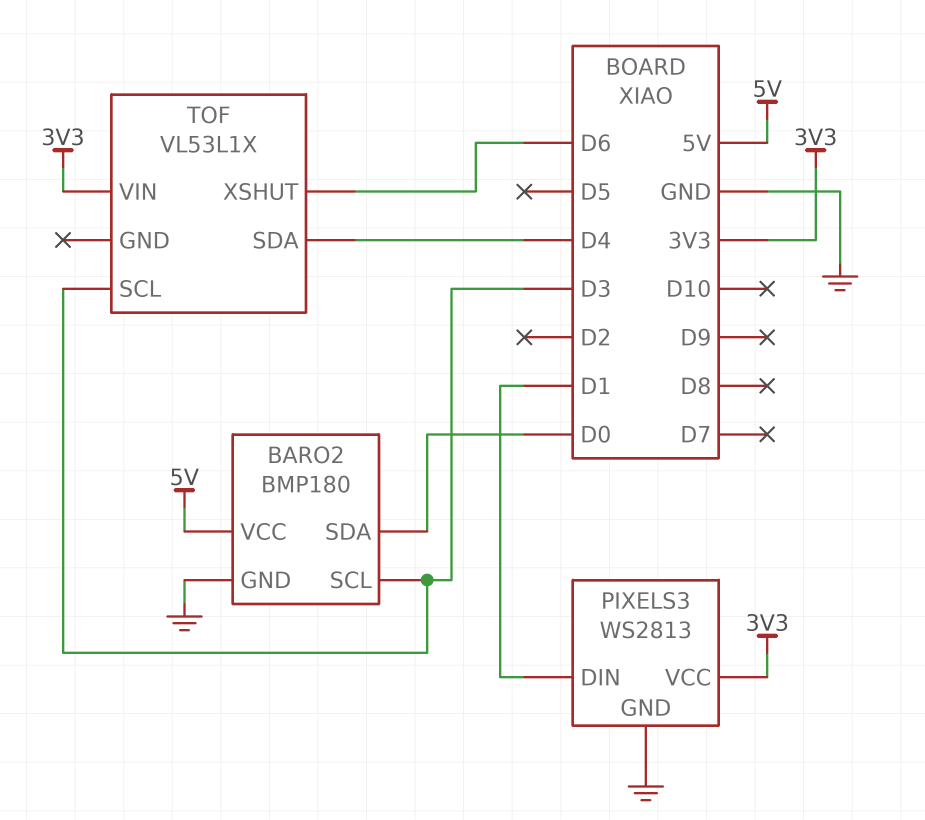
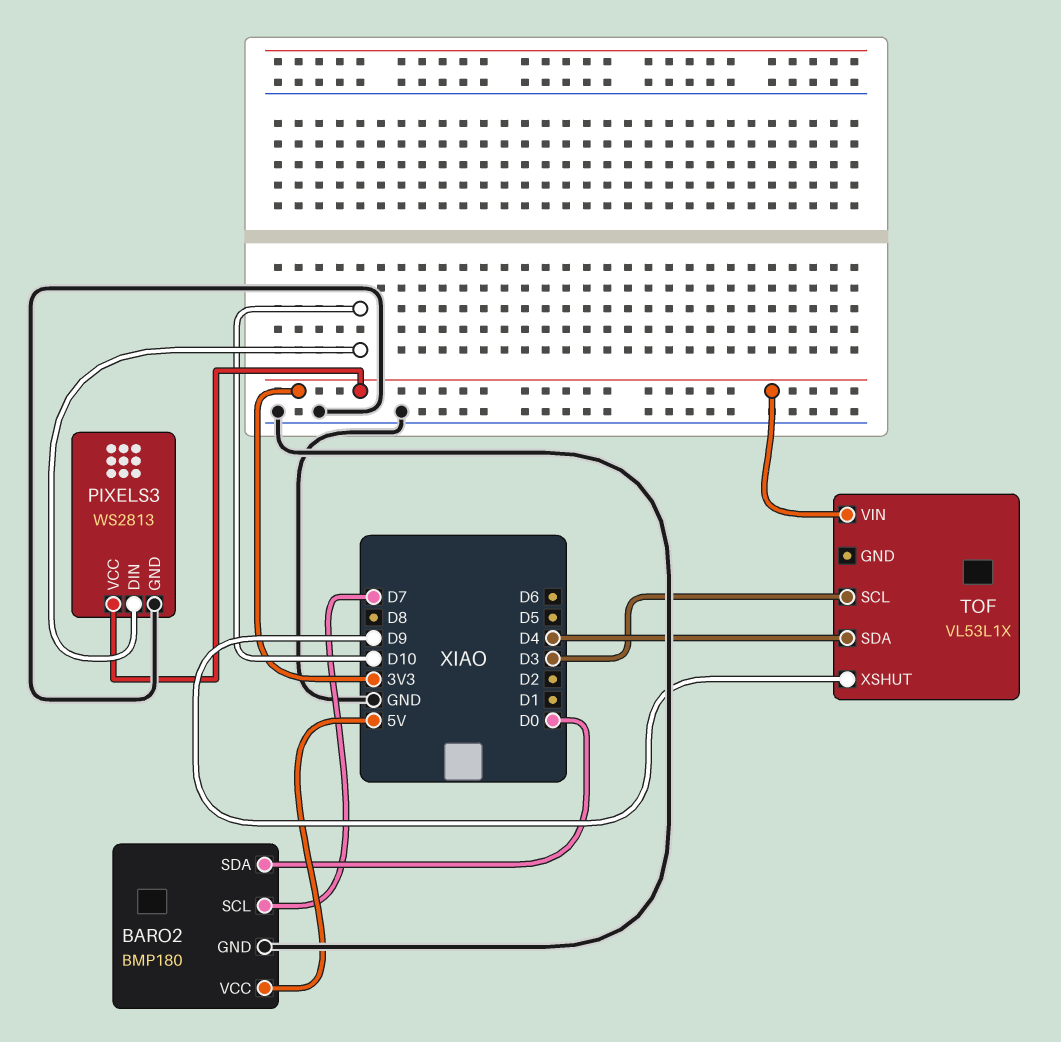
BARO2 pin SCL: D3 -> D7
PIXELS3 pin DIN: D1 -> D10
TOF pin XSHUT: D6 -> D9

